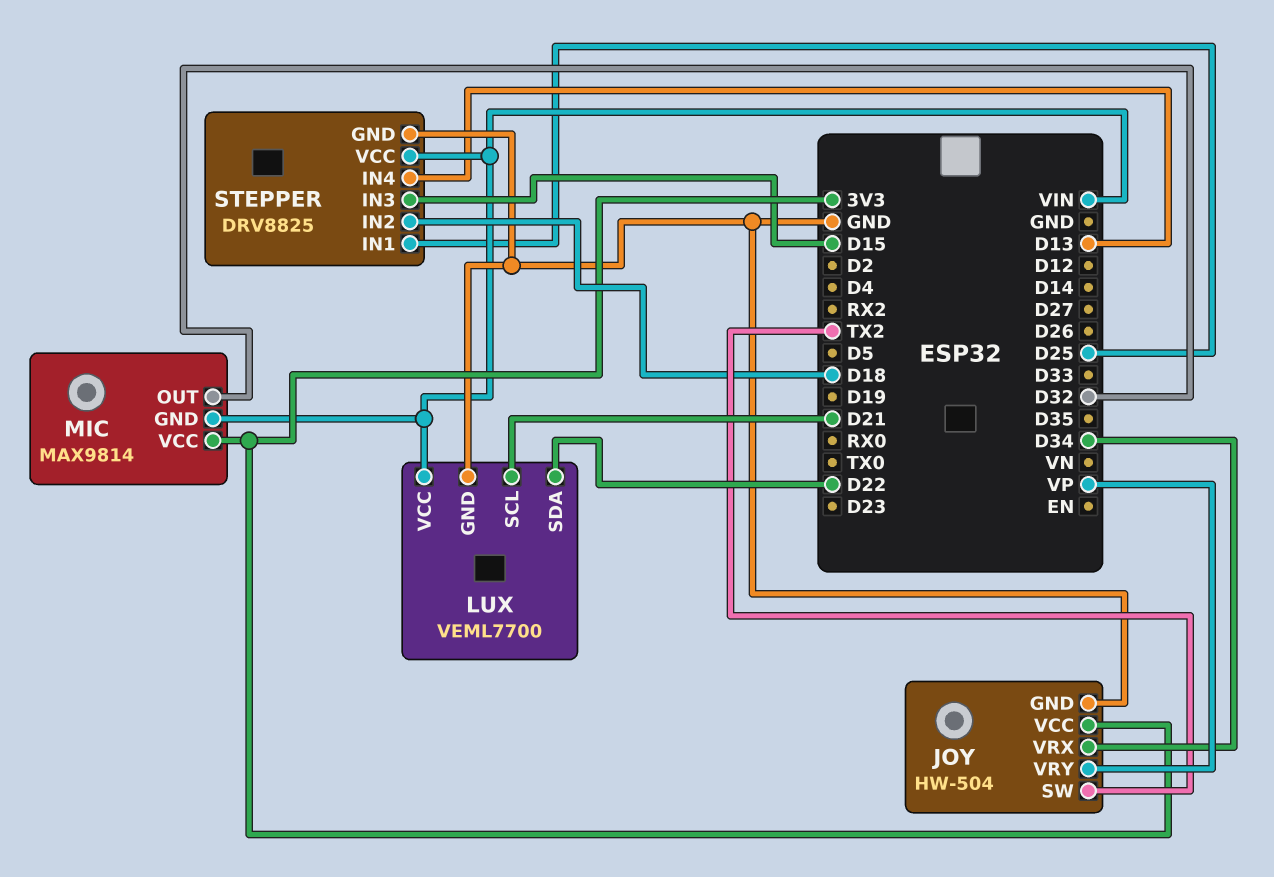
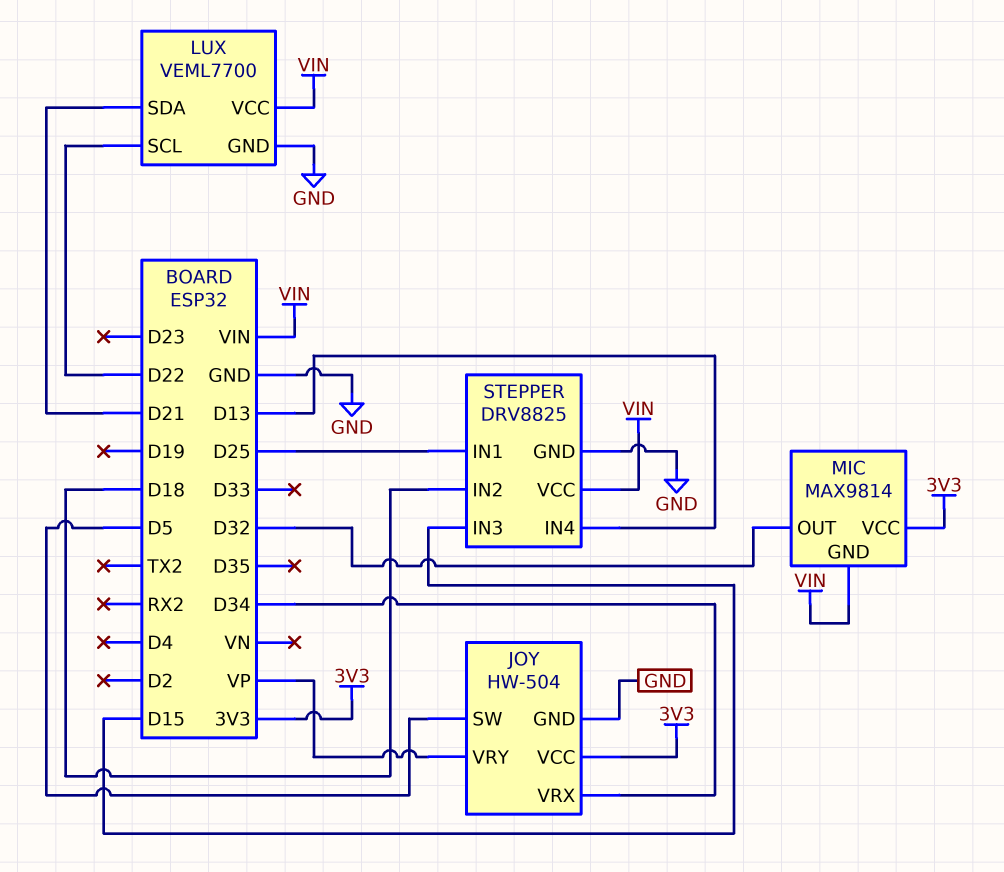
JOY pin SW: TX2 -> D5
LUX pin SCL: D21 -> D22
LUX pin SDA: D22 -> D21

